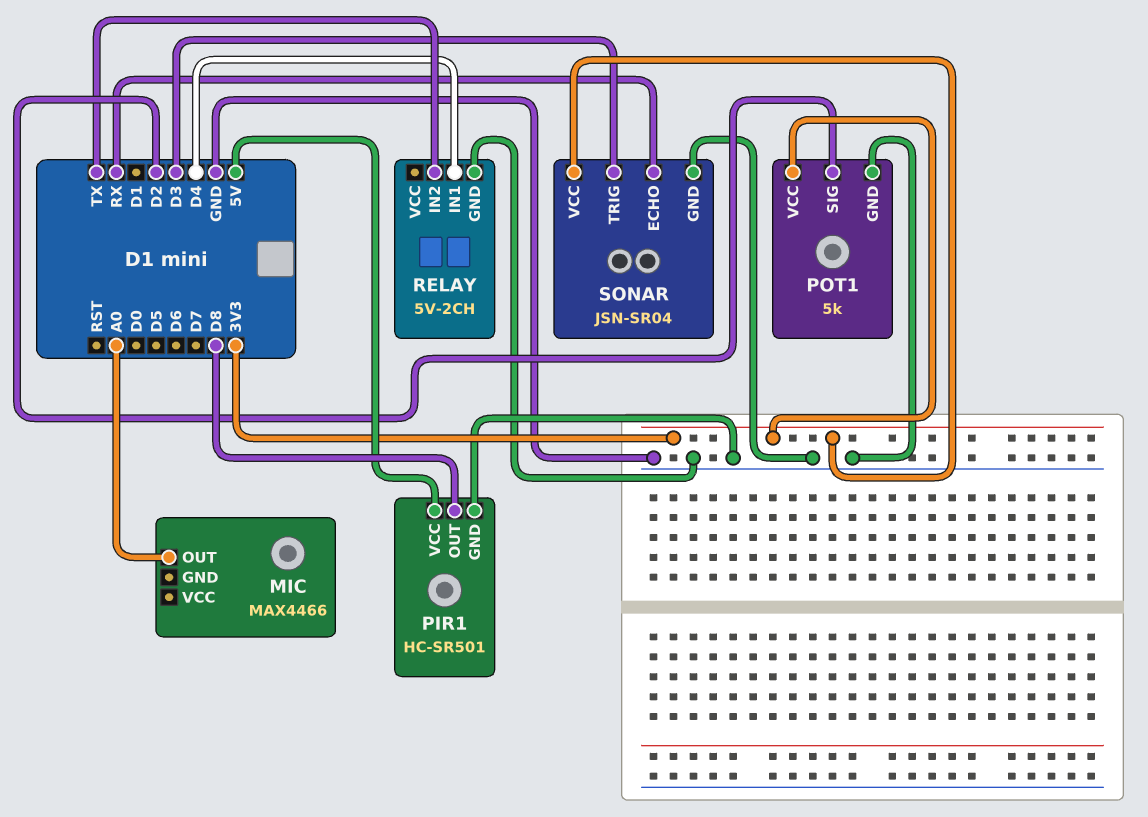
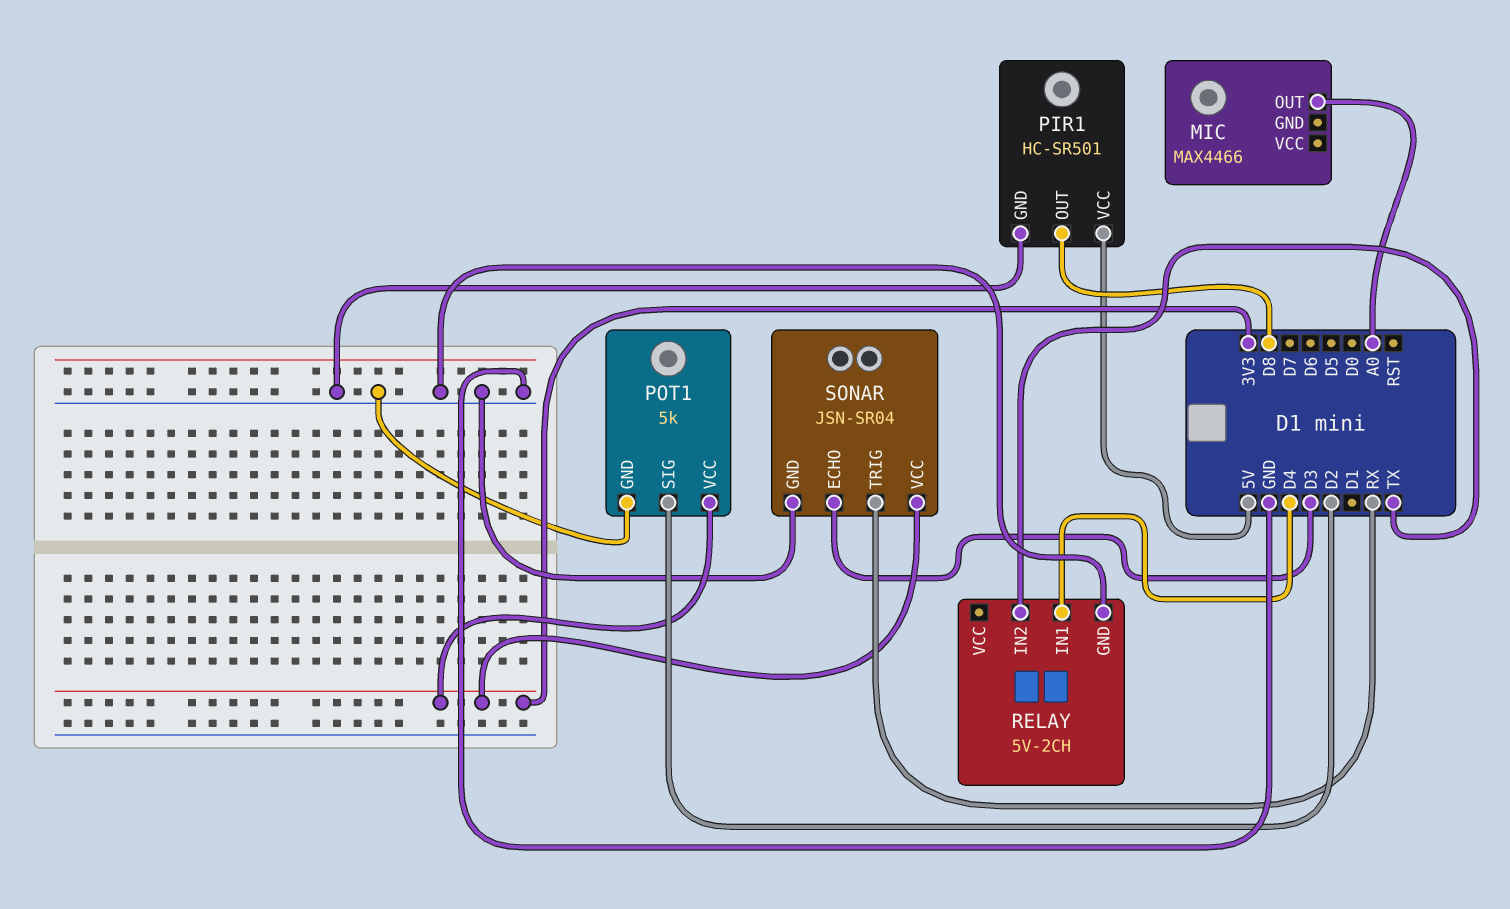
SONAR pin ECHO: RX -> D3
SONAR pin TRIG: D3 -> RX

